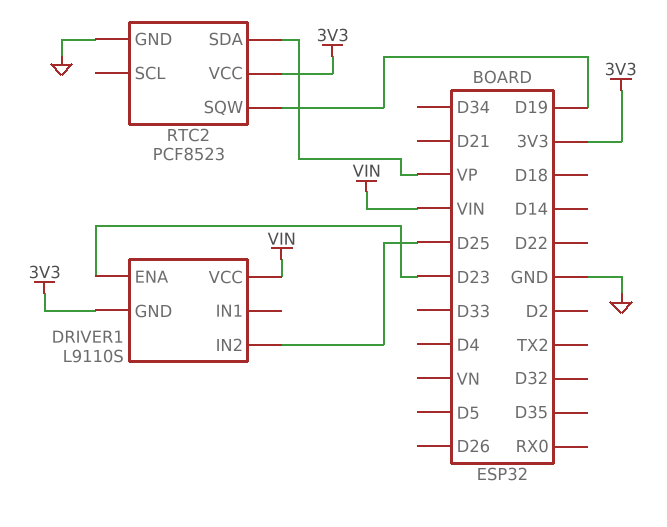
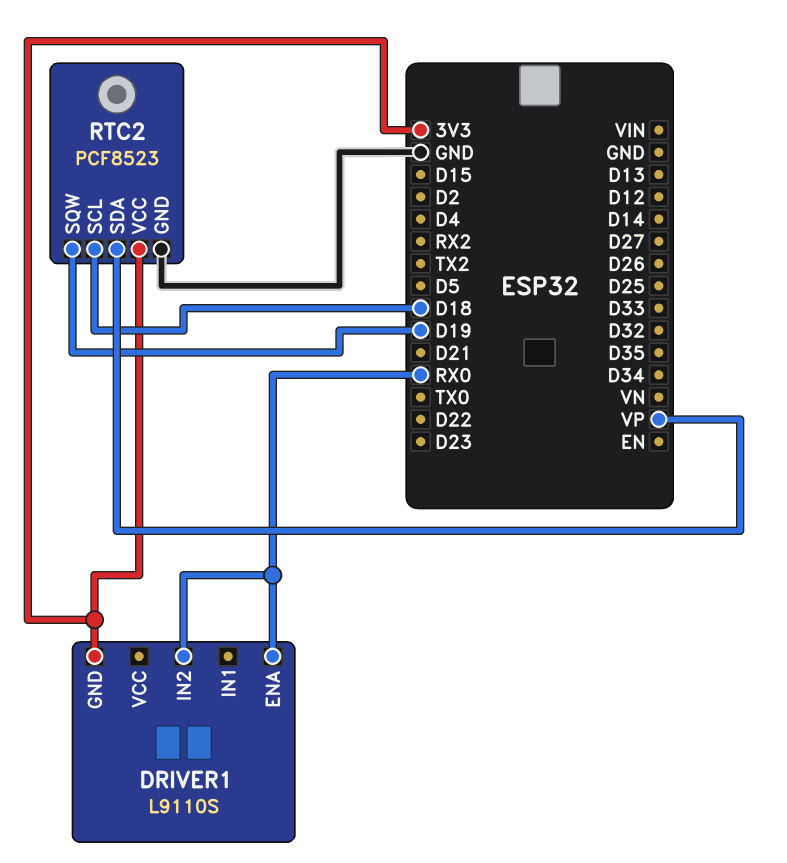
DRIVER1 pin ENA: D23 -> RX0
DRIVER1 pin IN2: D25 -> RX0
DRIVER1 pin VCC: VIN -> none
RTC2 pin SCL: none -> D18

